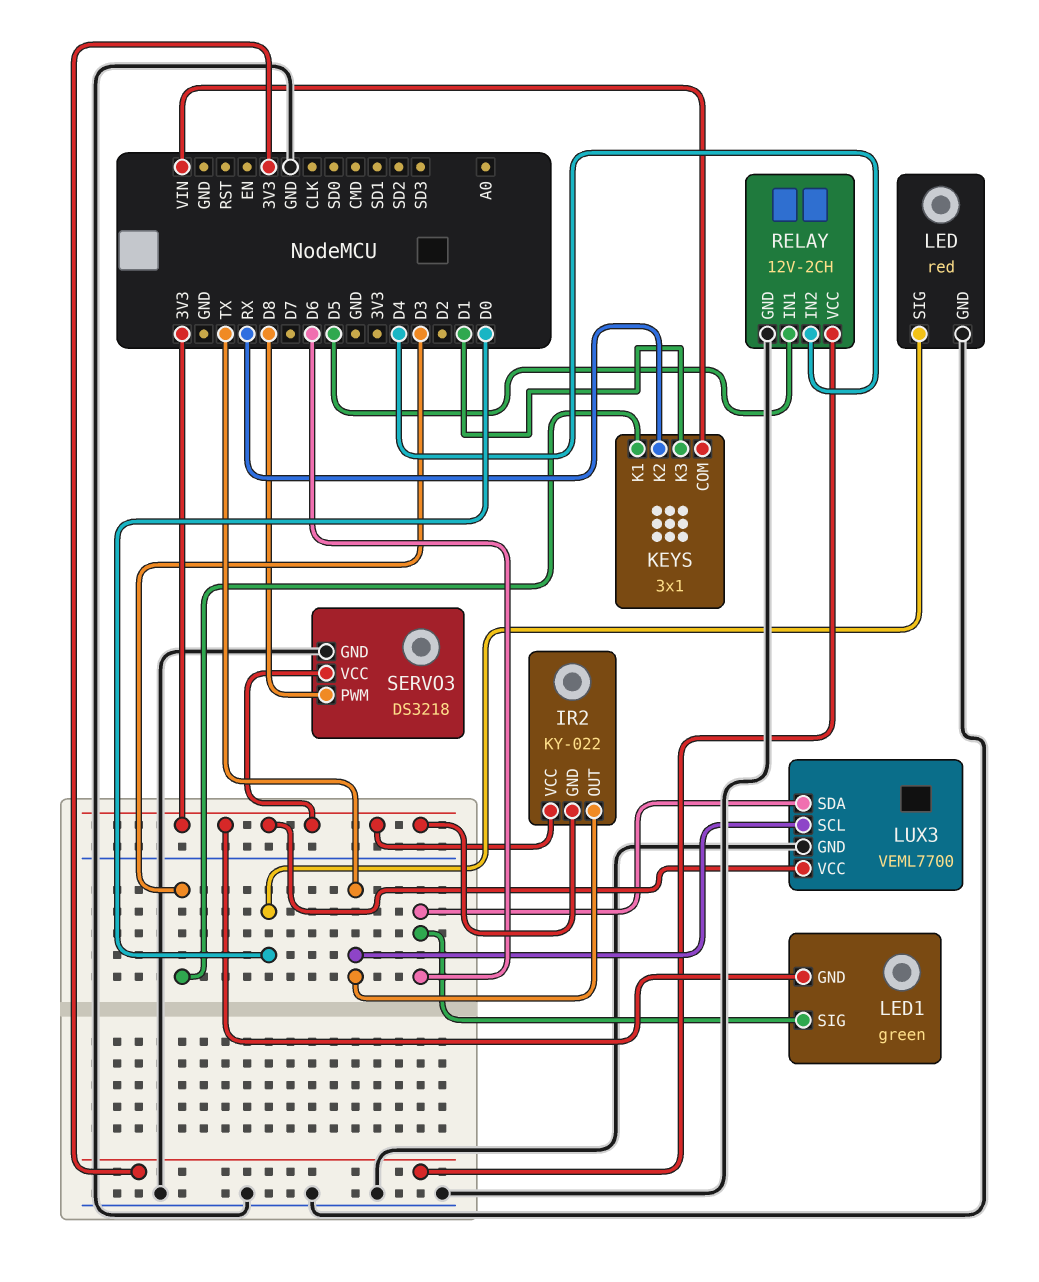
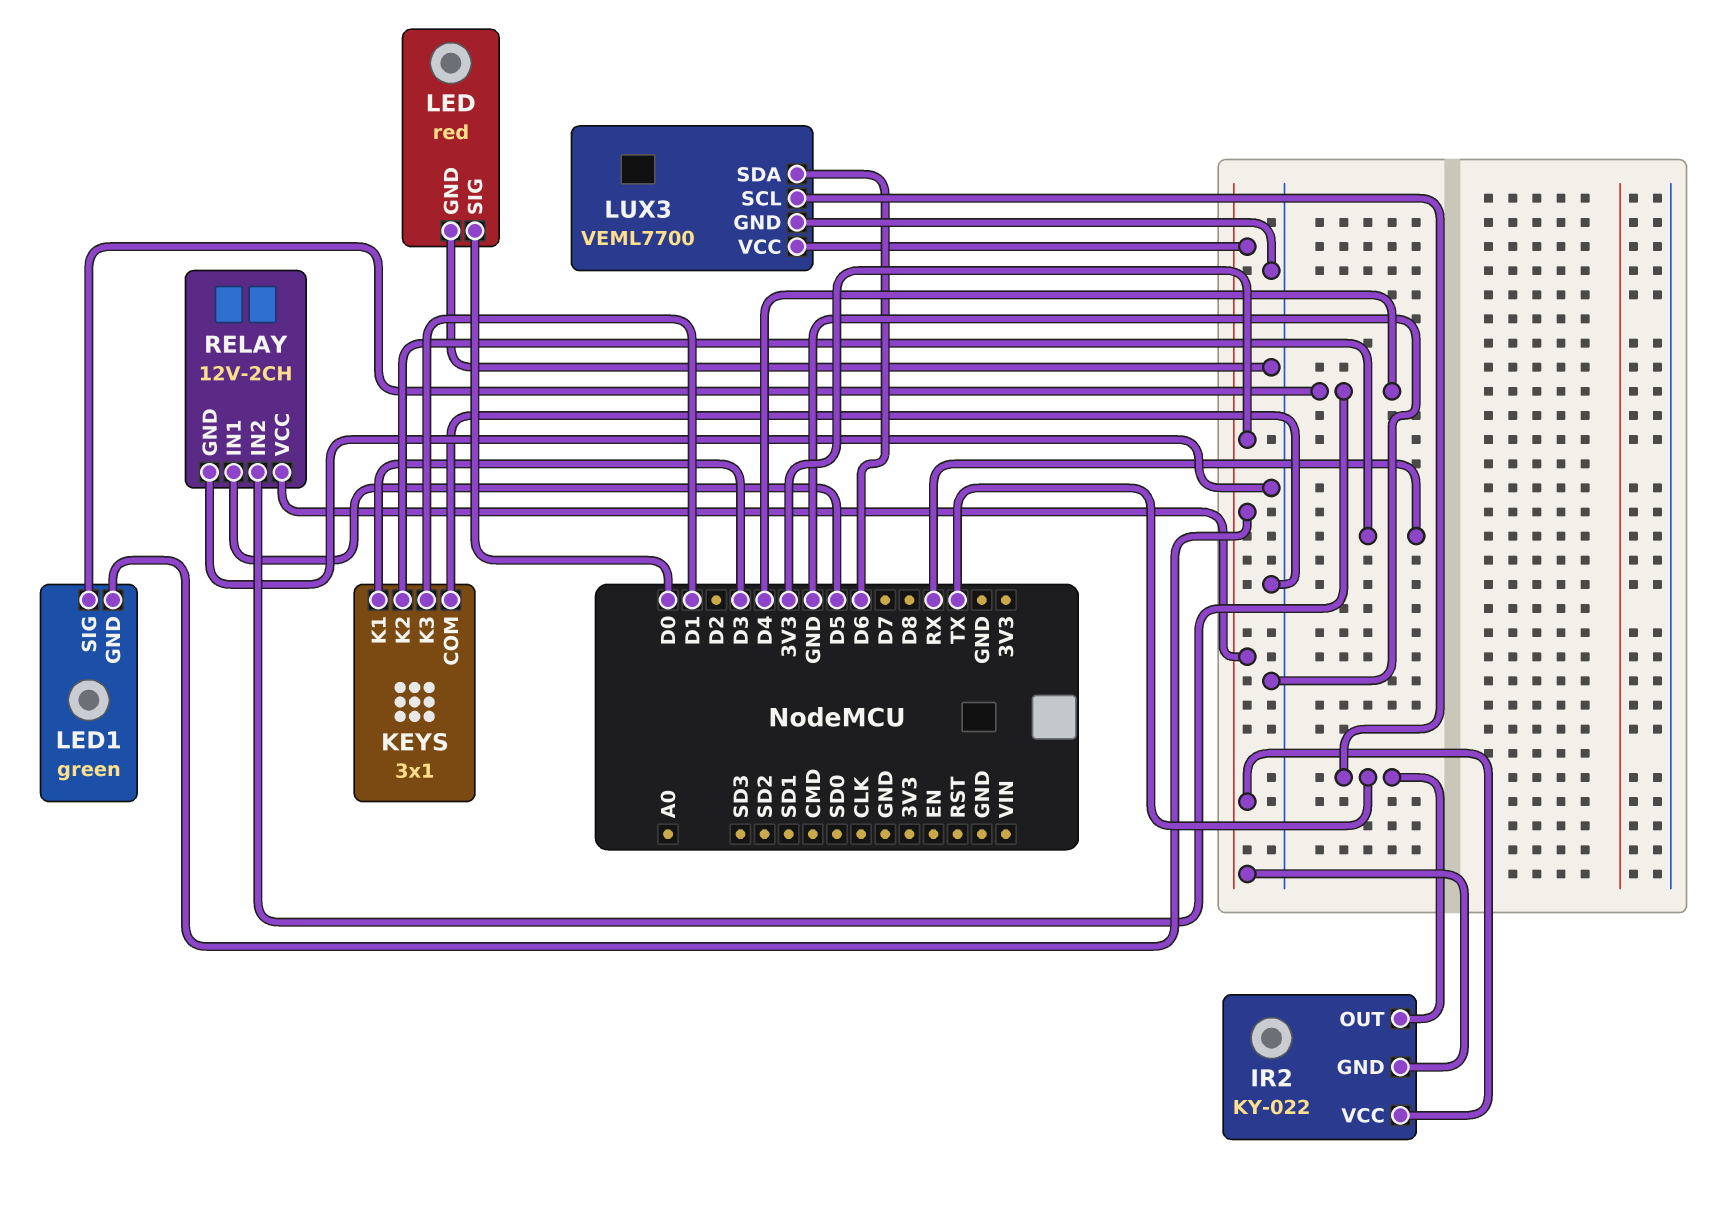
KEYS pin COM: VIN -> GND
LED1 pin SIG: D6 -> D4
SERVO3: DS3218 -> none
SERVO3 pin GND: GND -> none
SERVO3 pin PWM: D8 -> none
SERVO3 pin VCC: 3V3 -> none

